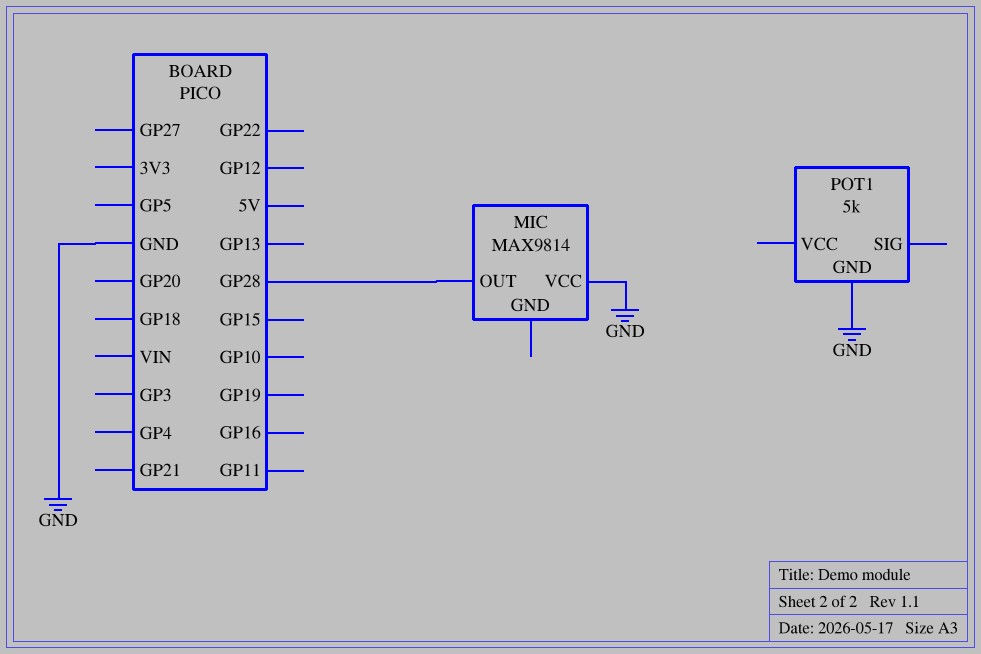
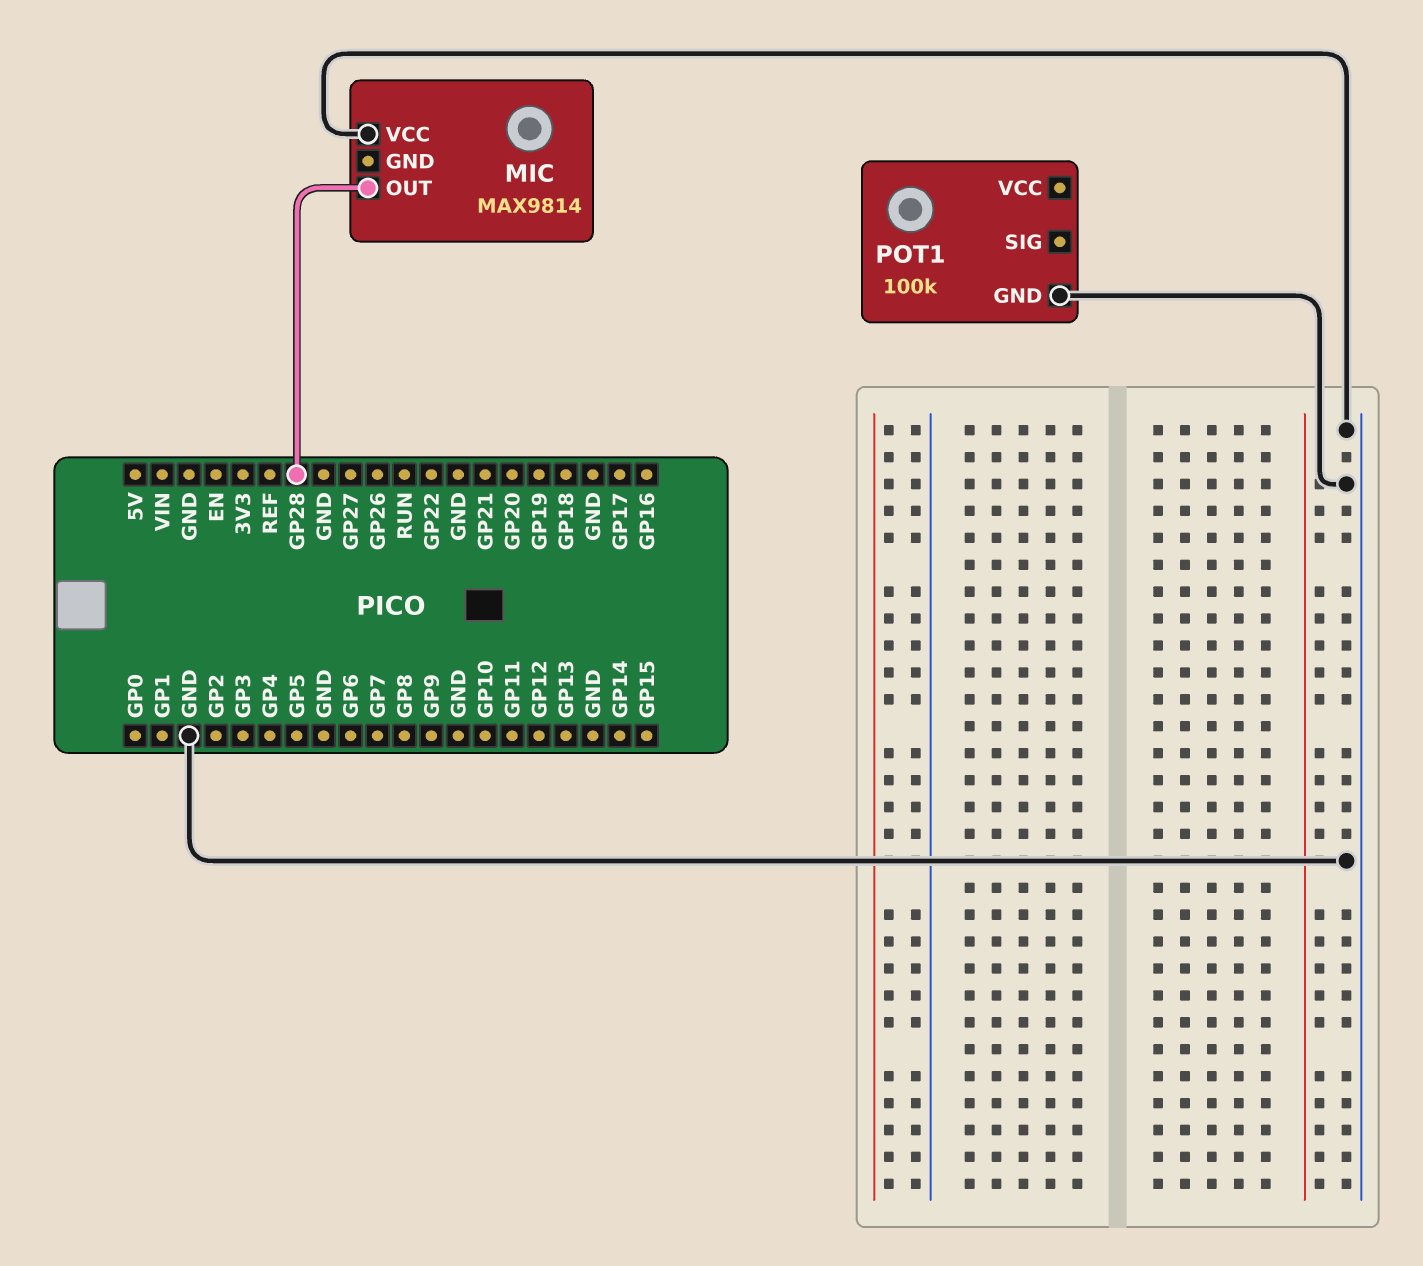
POT1: 5k -> 100k

